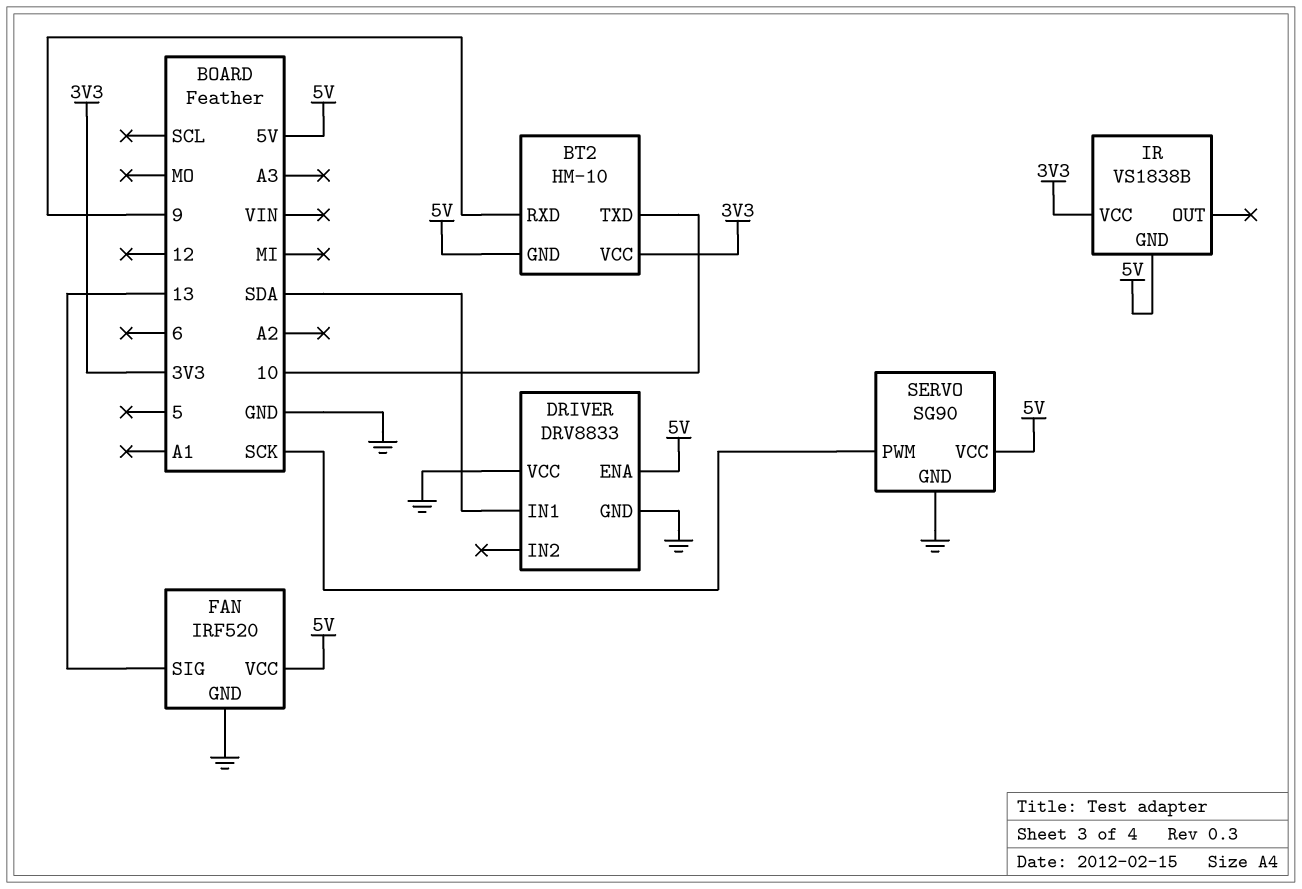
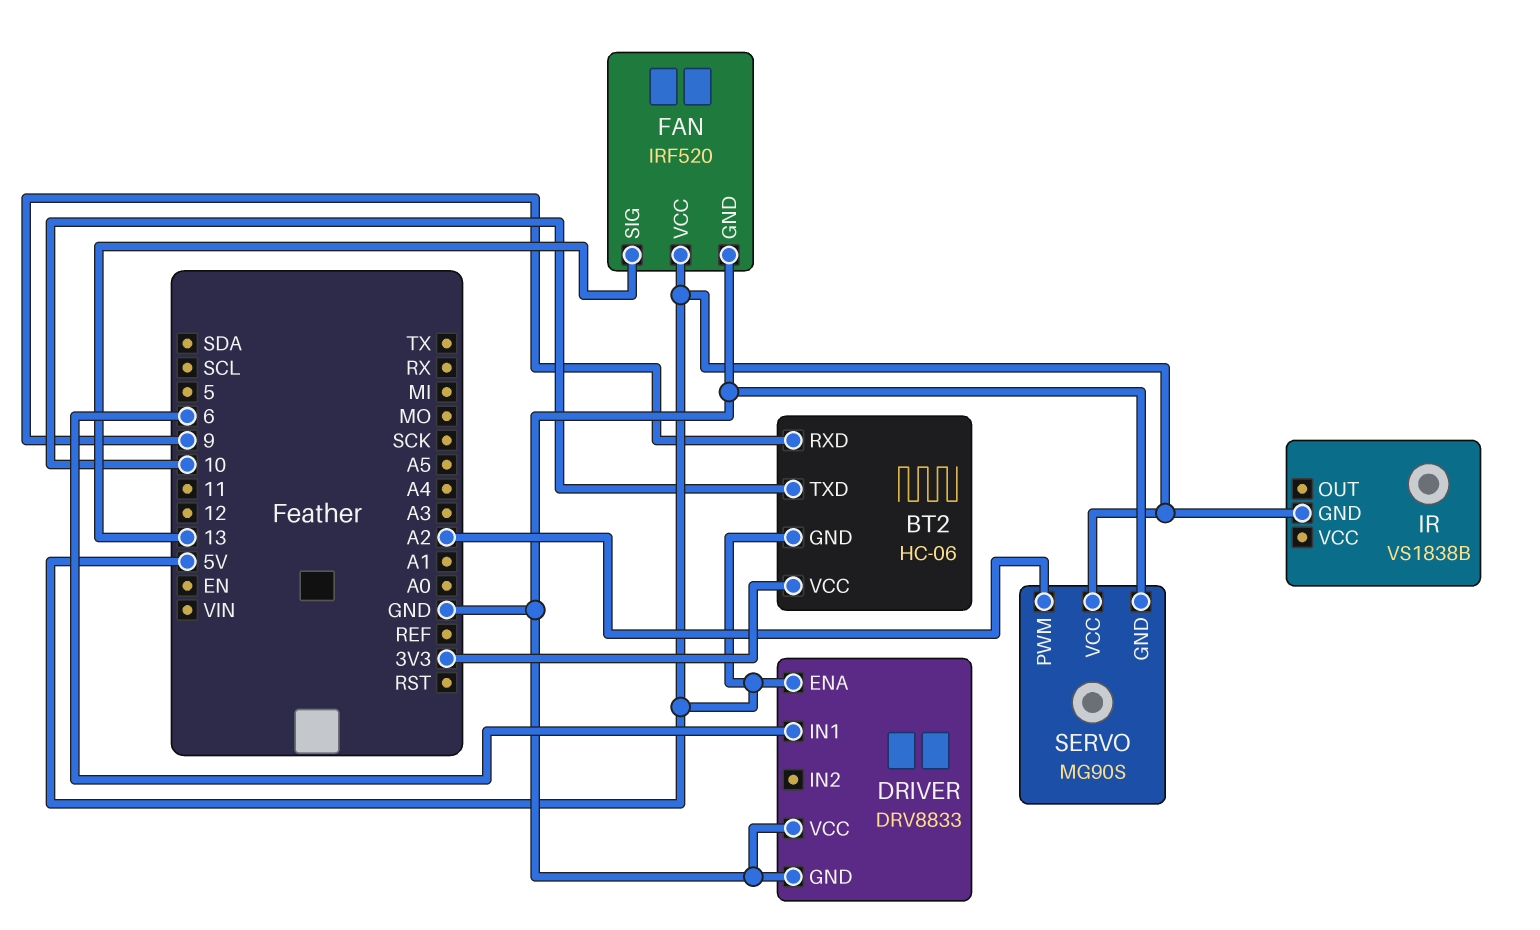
BT2: HM-10 -> HC-06
DRIVER pin IN1: SDA -> 6
IR pin VCC: 3V3 -> none
SERVO: SG90 -> MG90S
SERVO pin PWM: SCK -> A2

